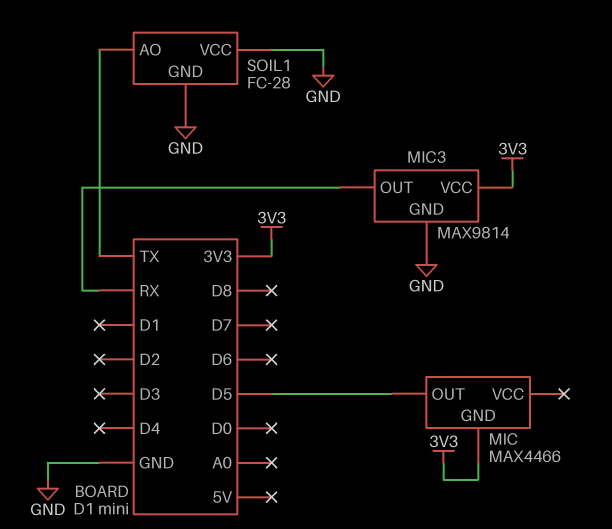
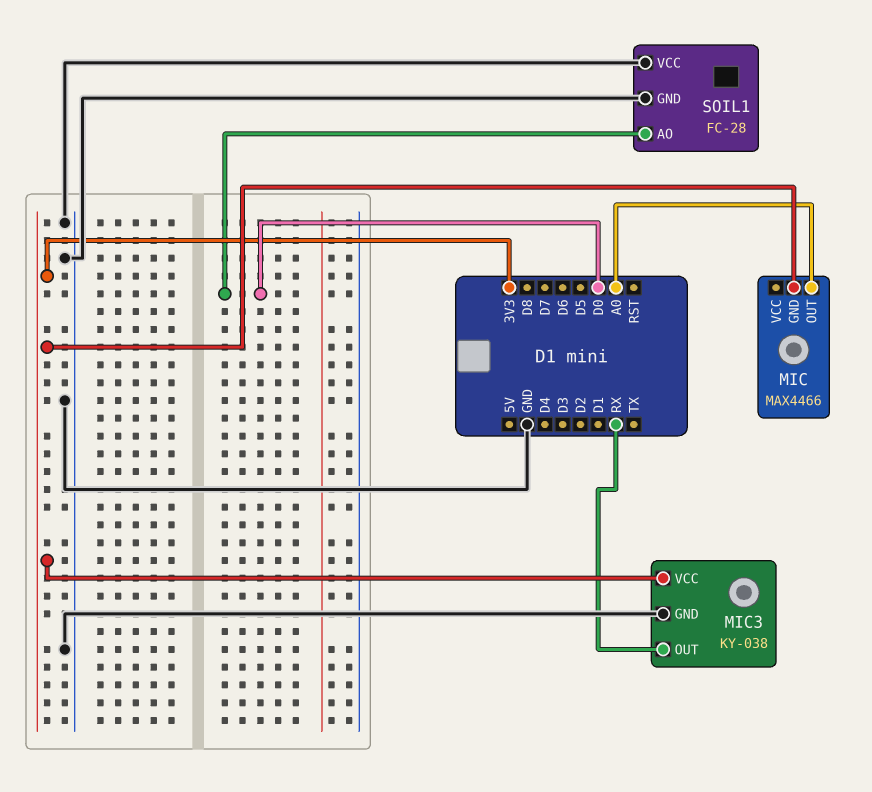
MIC pin OUT: D5 -> A0
MIC3: MAX9814 -> KY-038
SOIL1 pin AO: TX -> D0

